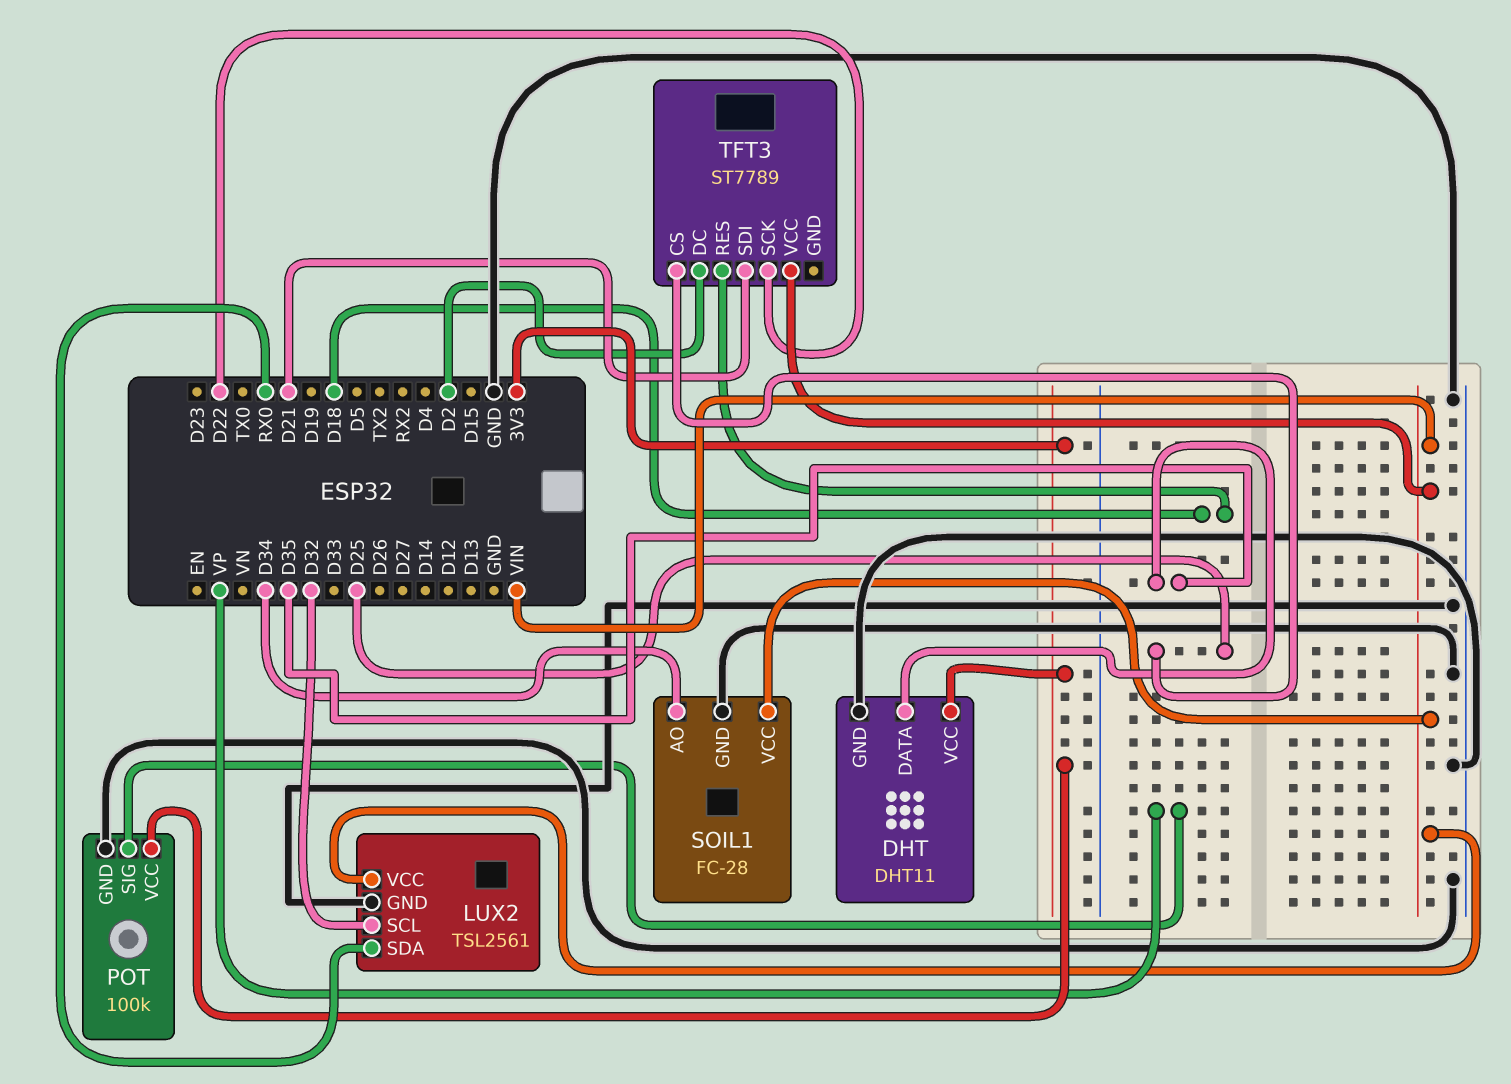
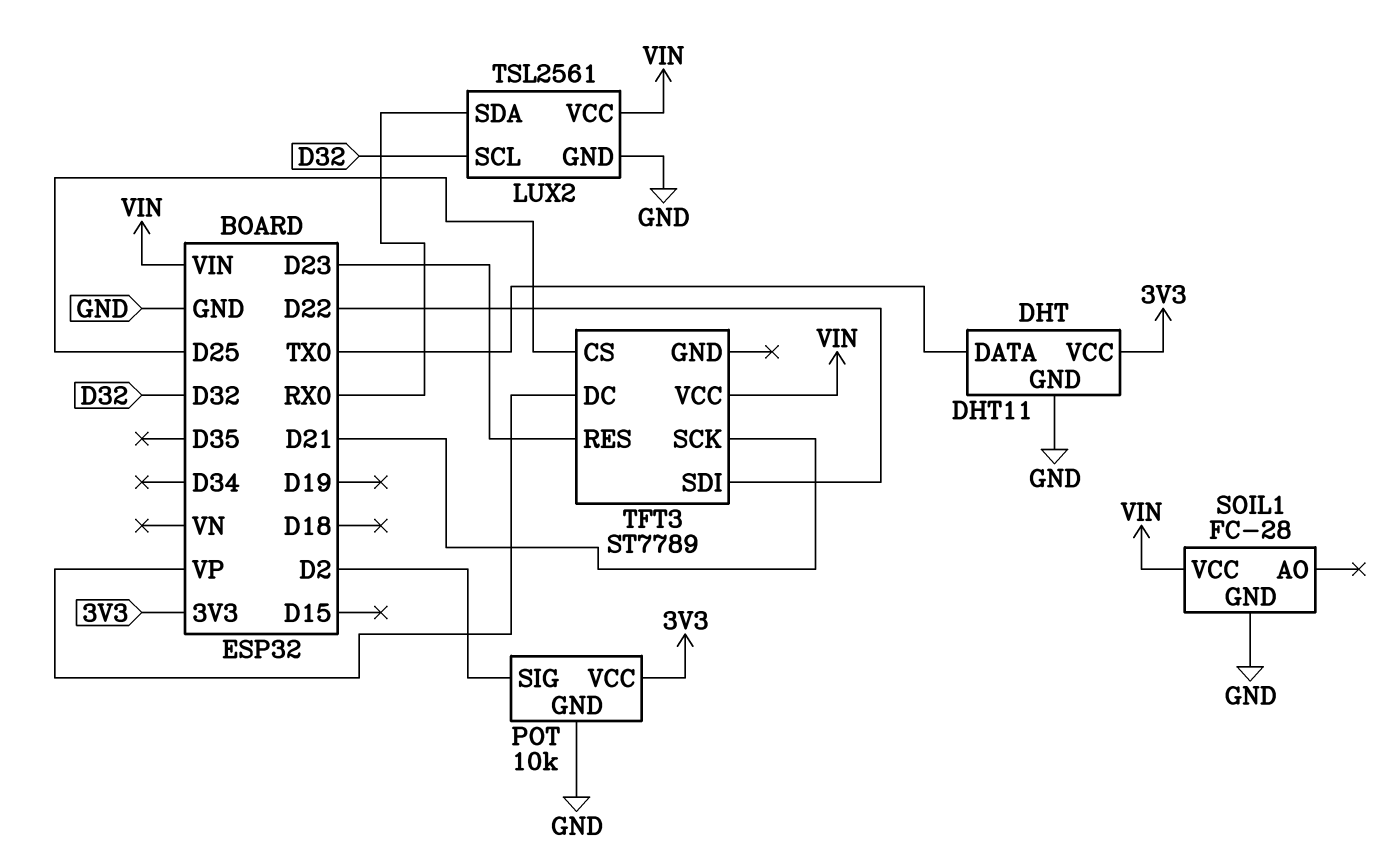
DHT pin DATA: D35 -> TX0
POT: 100k -> 10k
POT pin SIG: VP -> D2
SOIL1 pin AO: D34 -> none
TFT3 pin DC: D2 -> VP
TFT3 pin RES: D18 -> D23
TFT3 pin SCK: D22 -> D21
TFT3 pin SDI: D21 -> D22

